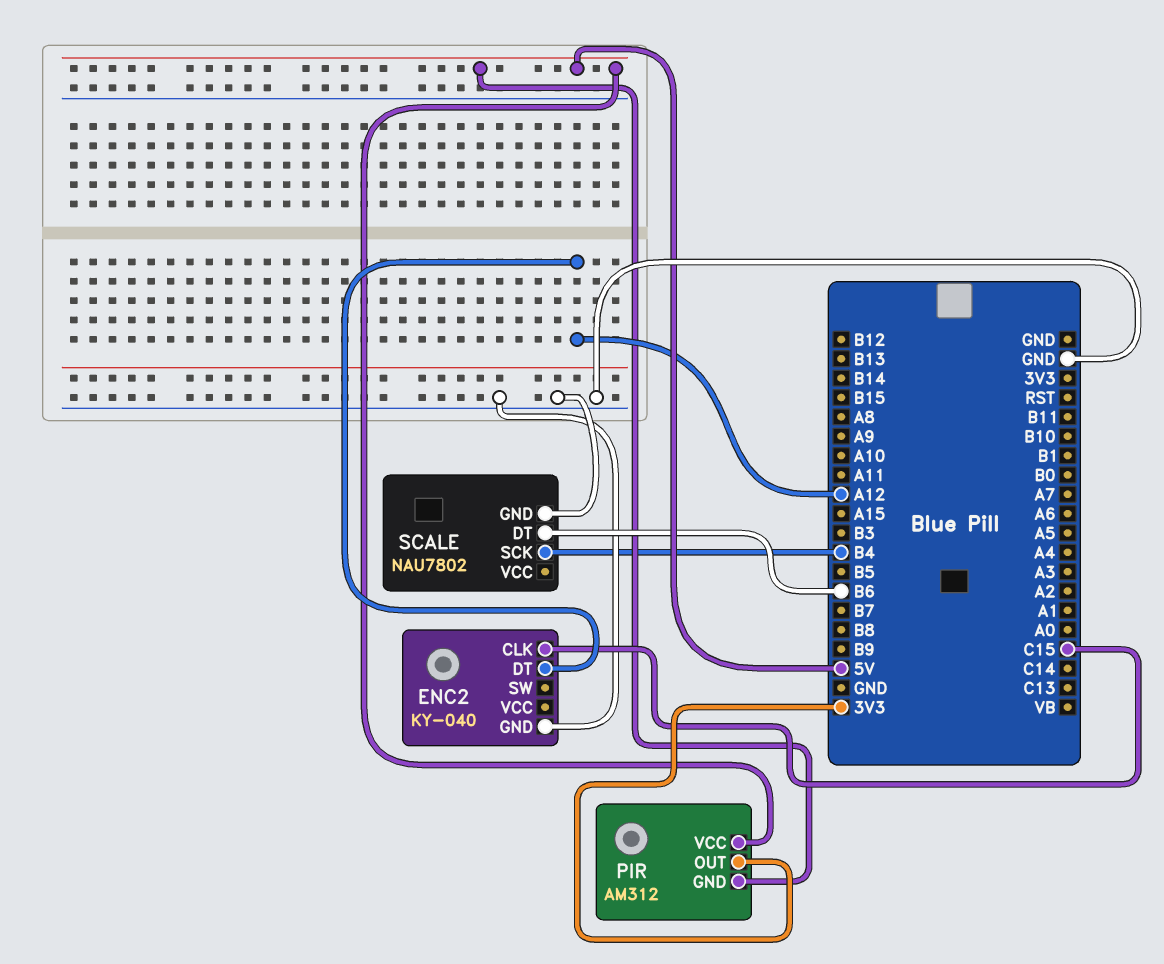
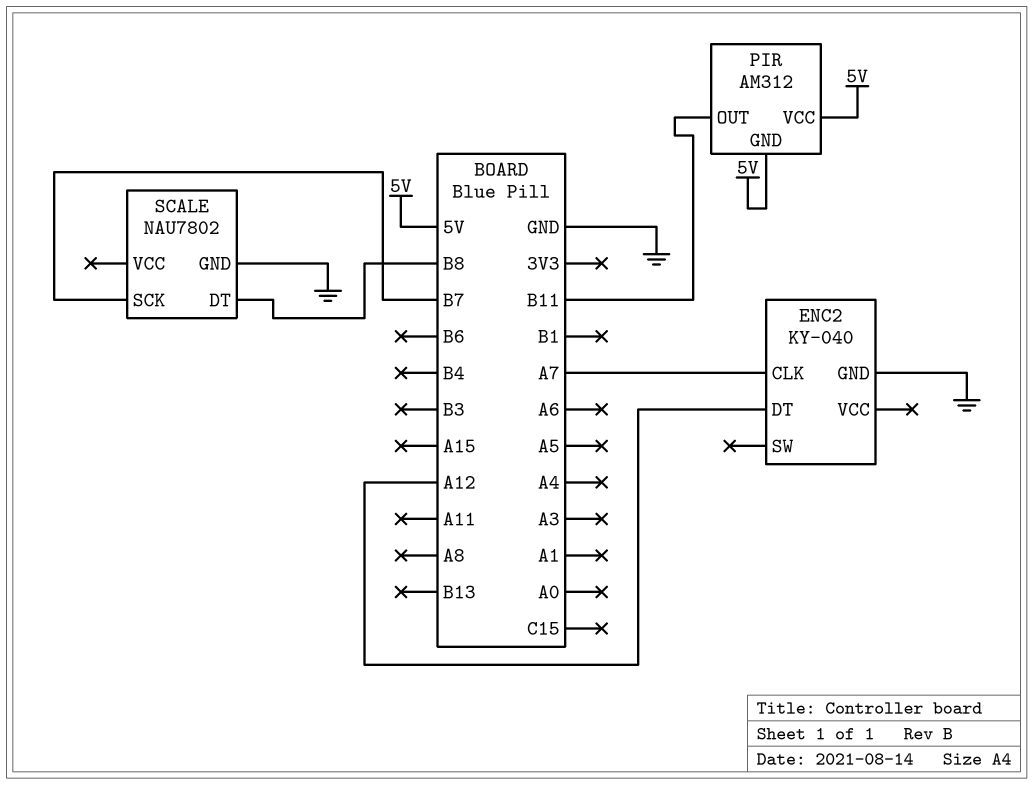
ENC2 pin CLK: C15 -> A7
PIR pin OUT: 3V3 -> B11
SCALE pin DT: B6 -> B8
SCALE pin SCK: B4 -> B7

